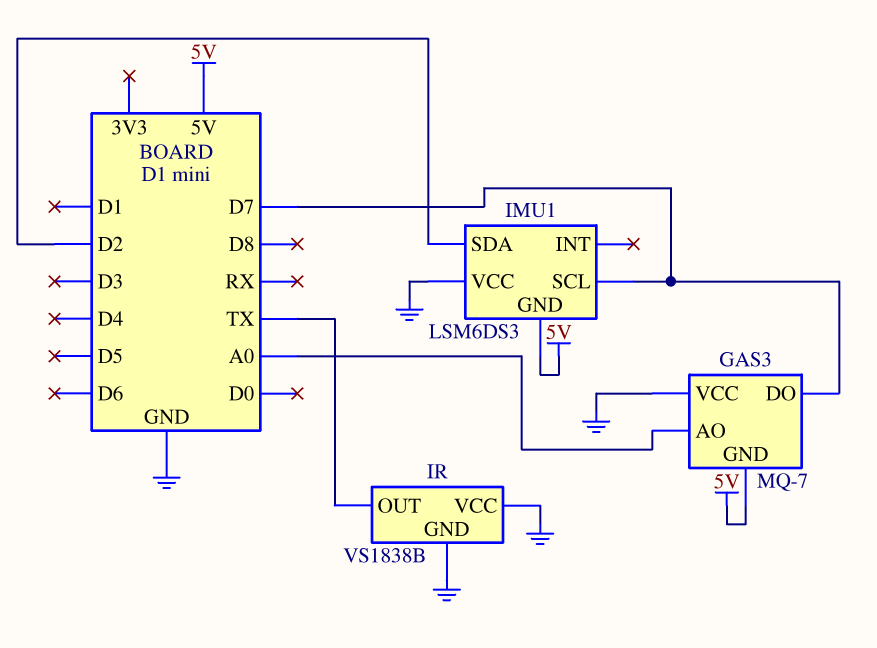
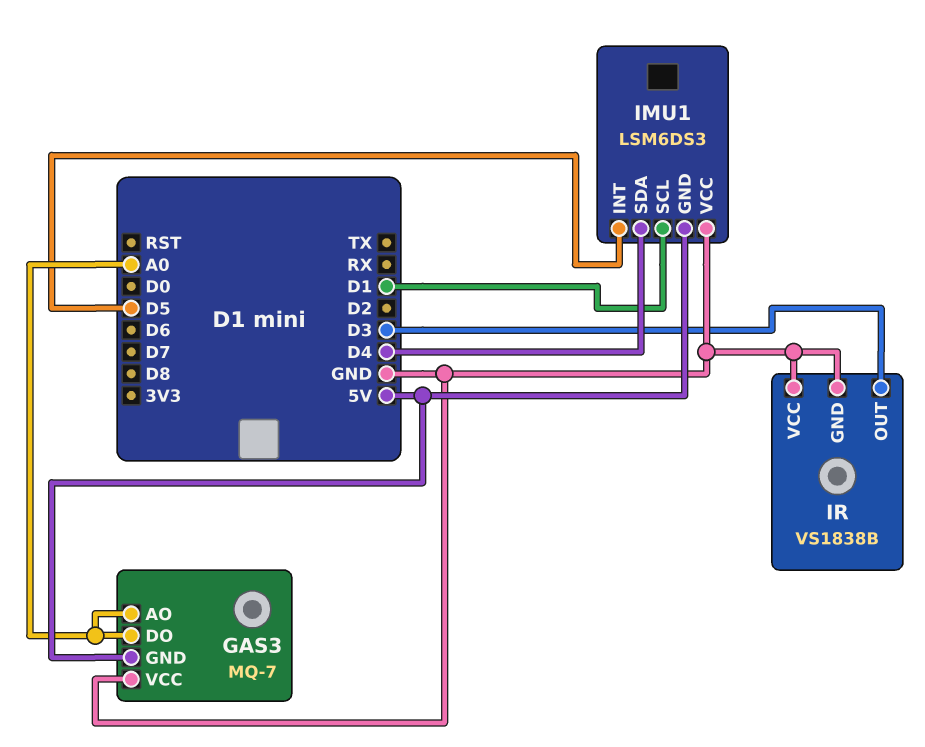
GAS3 pin DO: D7 -> A0
IMU1 pin INT: none -> D5
IMU1 pin SCL: D7 -> D1
IMU1 pin SDA: D2 -> D4
IR pin OUT: TX -> D3

